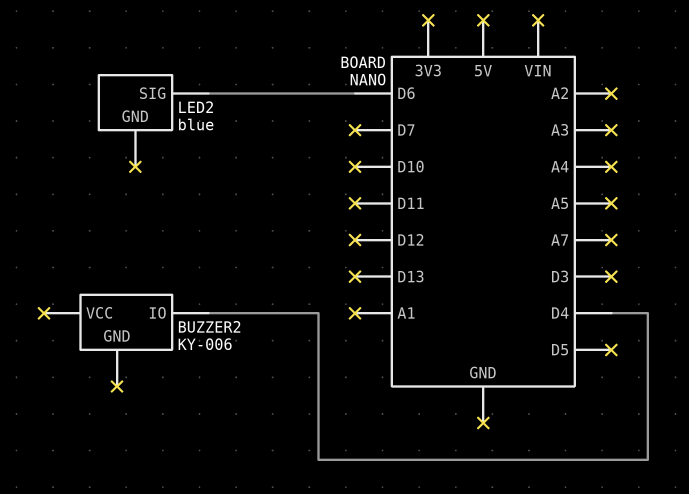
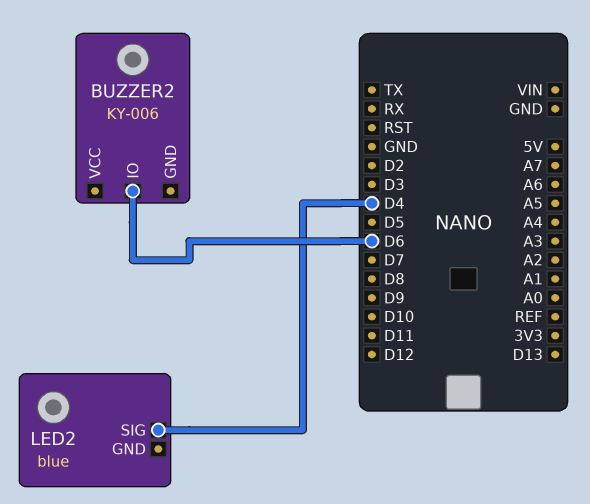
BUZZER2 pin IO: D4 -> D6
LED2 pin SIG: D6 -> D4

